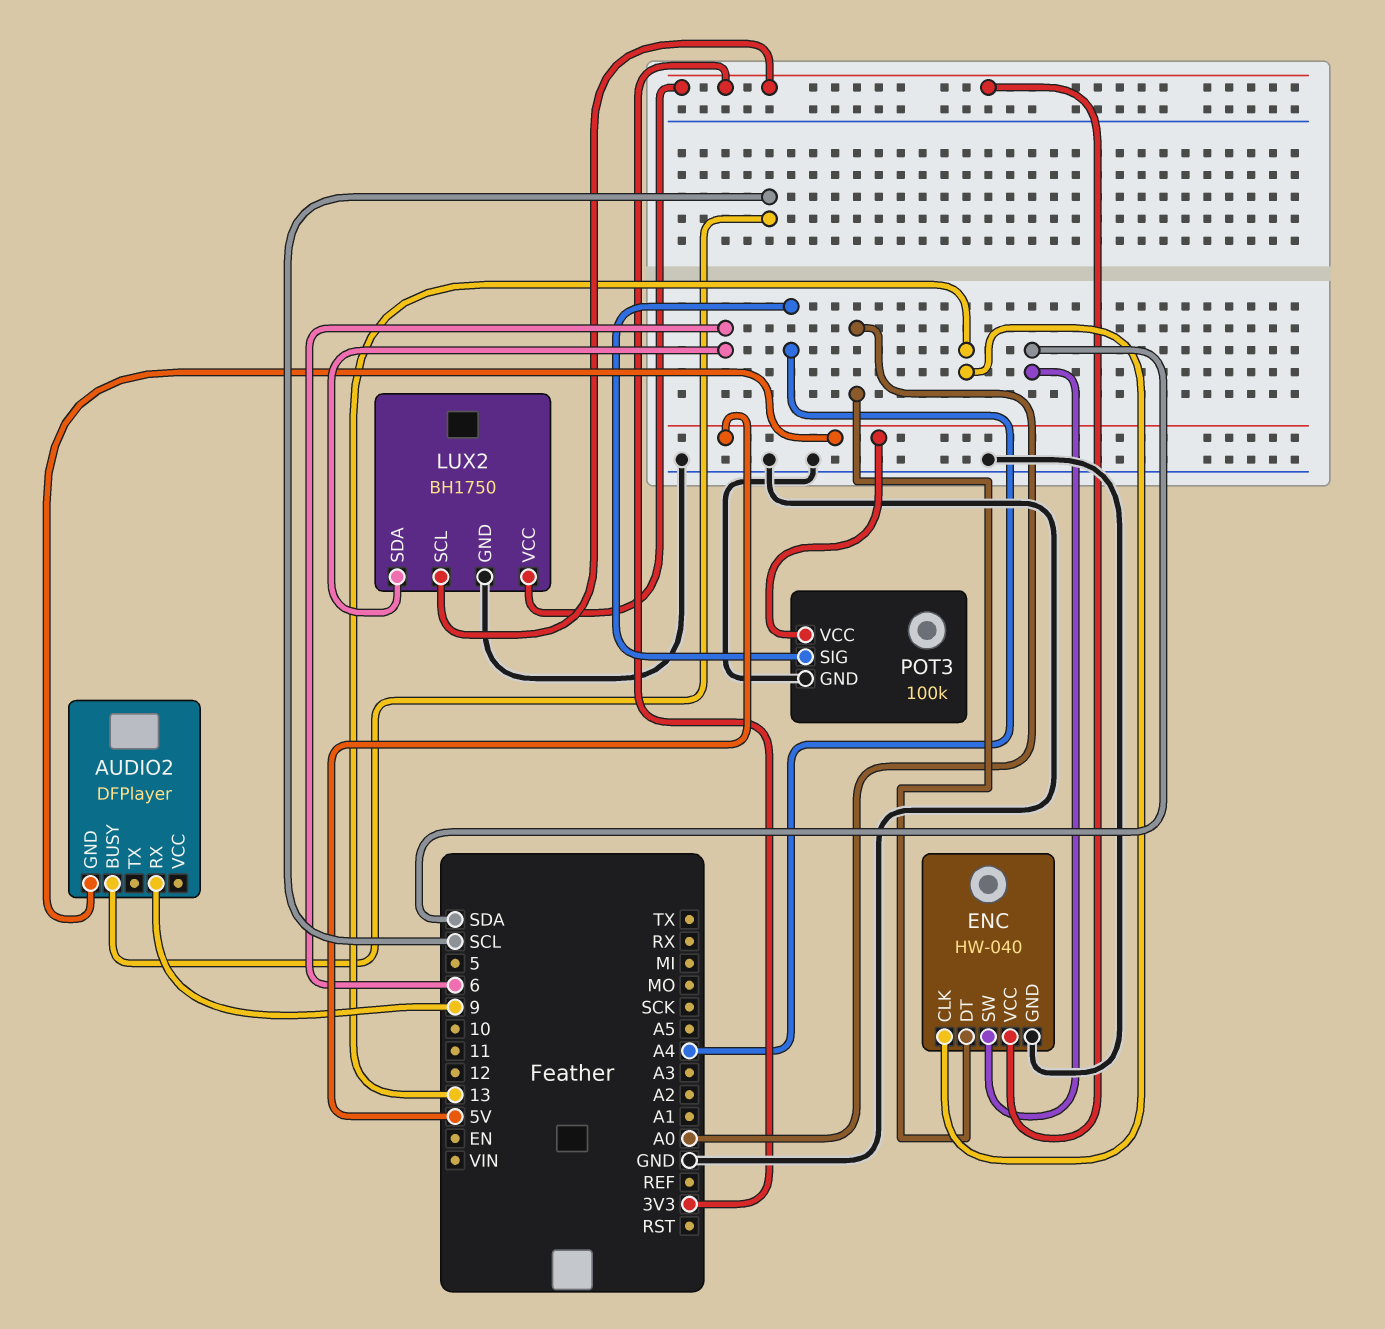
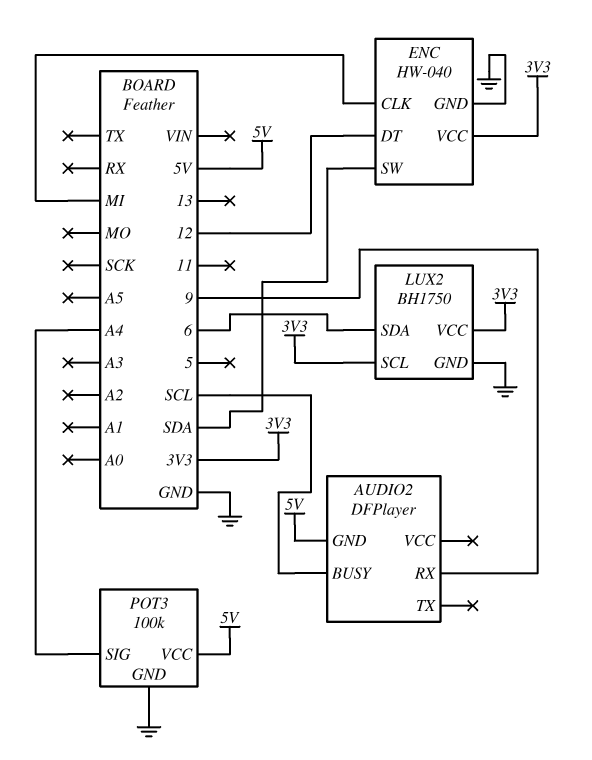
ENC pin CLK: 13 -> MI
ENC pin DT: A0 -> 12

